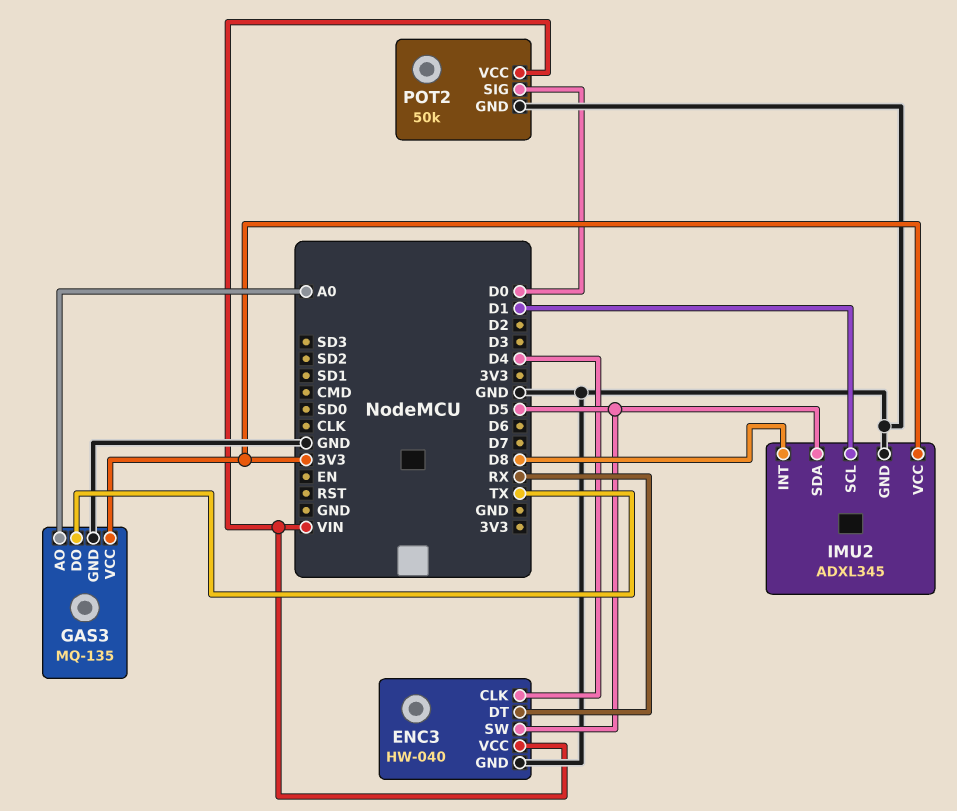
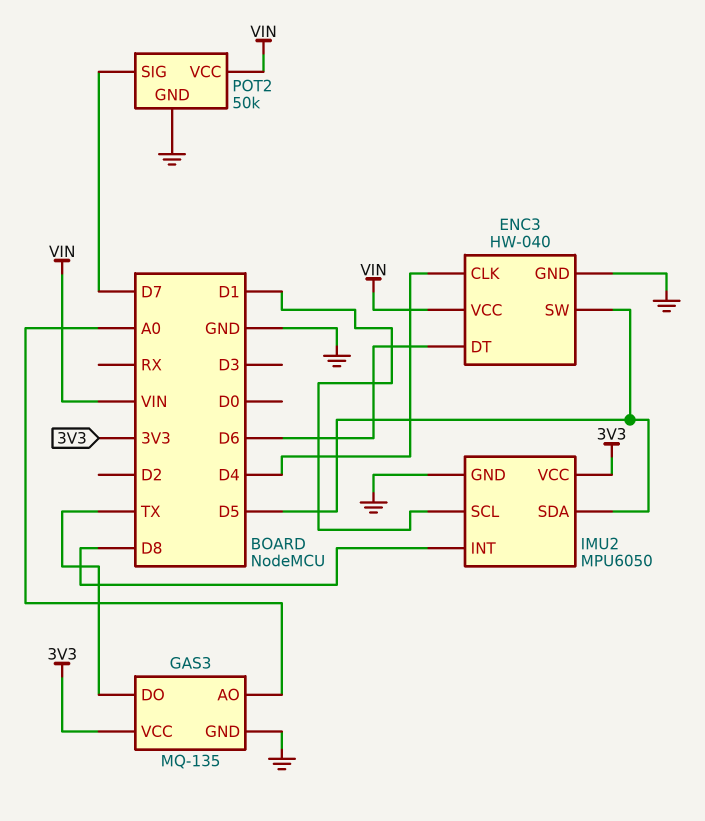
ENC3 pin DT: RX -> D6
IMU2: ADXL345 -> MPU6050
POT2 pin SIG: D0 -> D7

